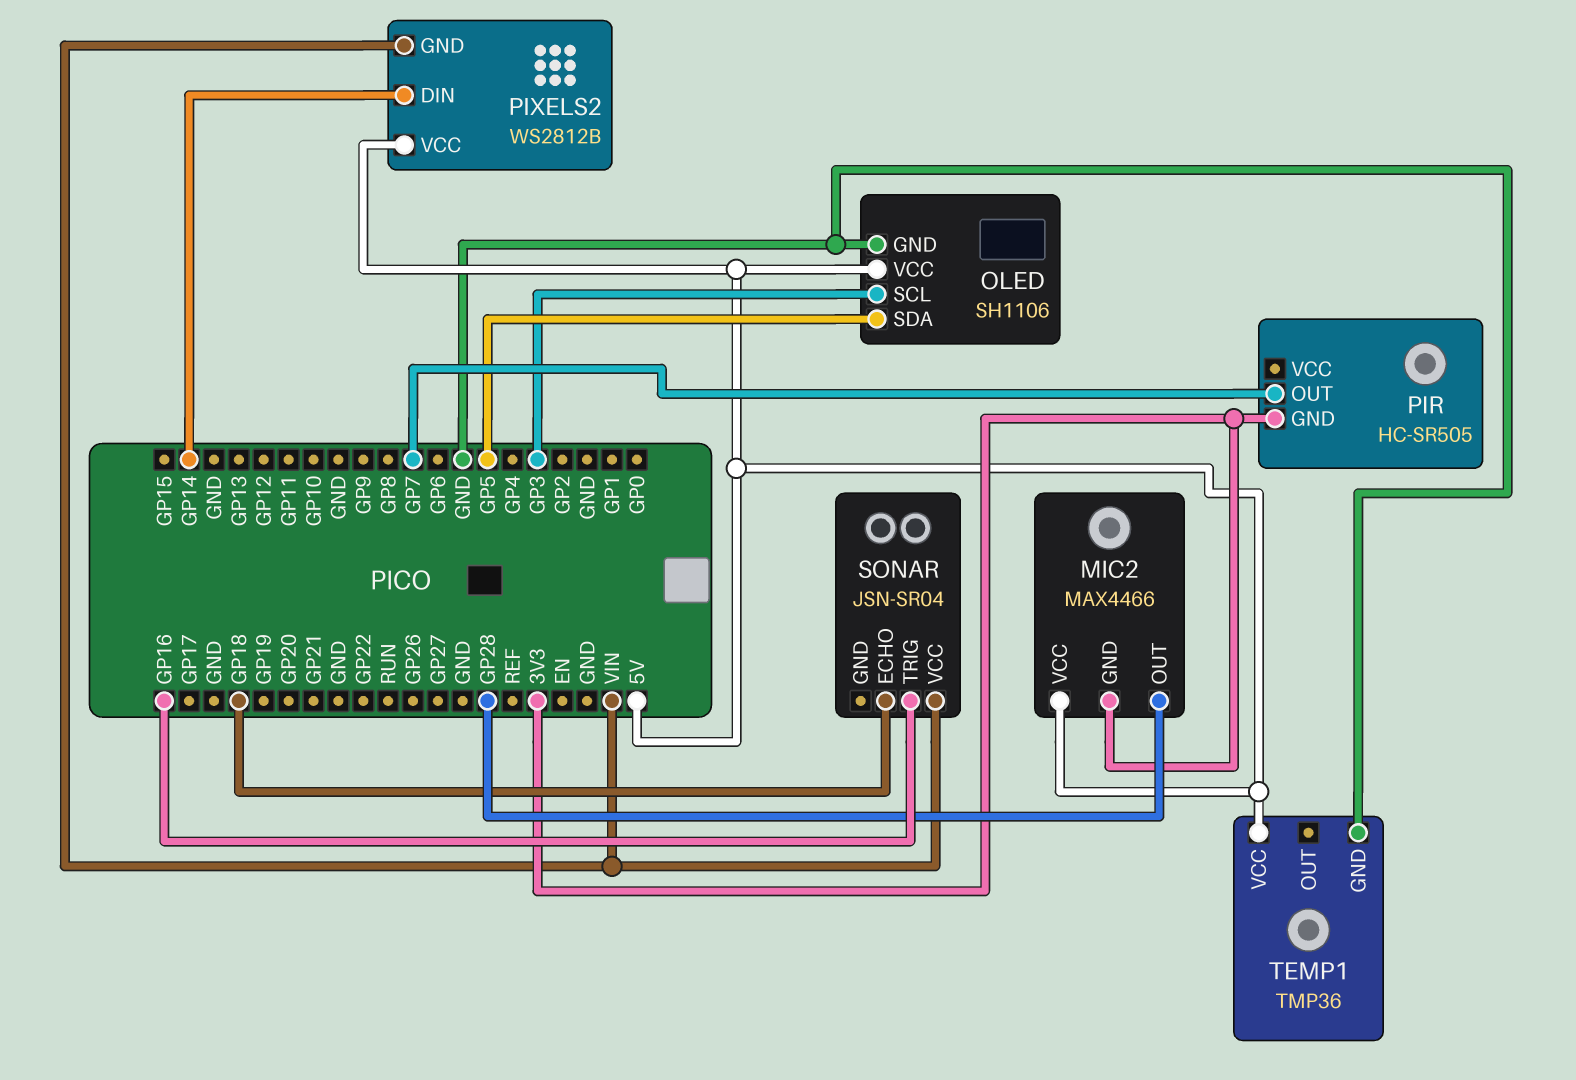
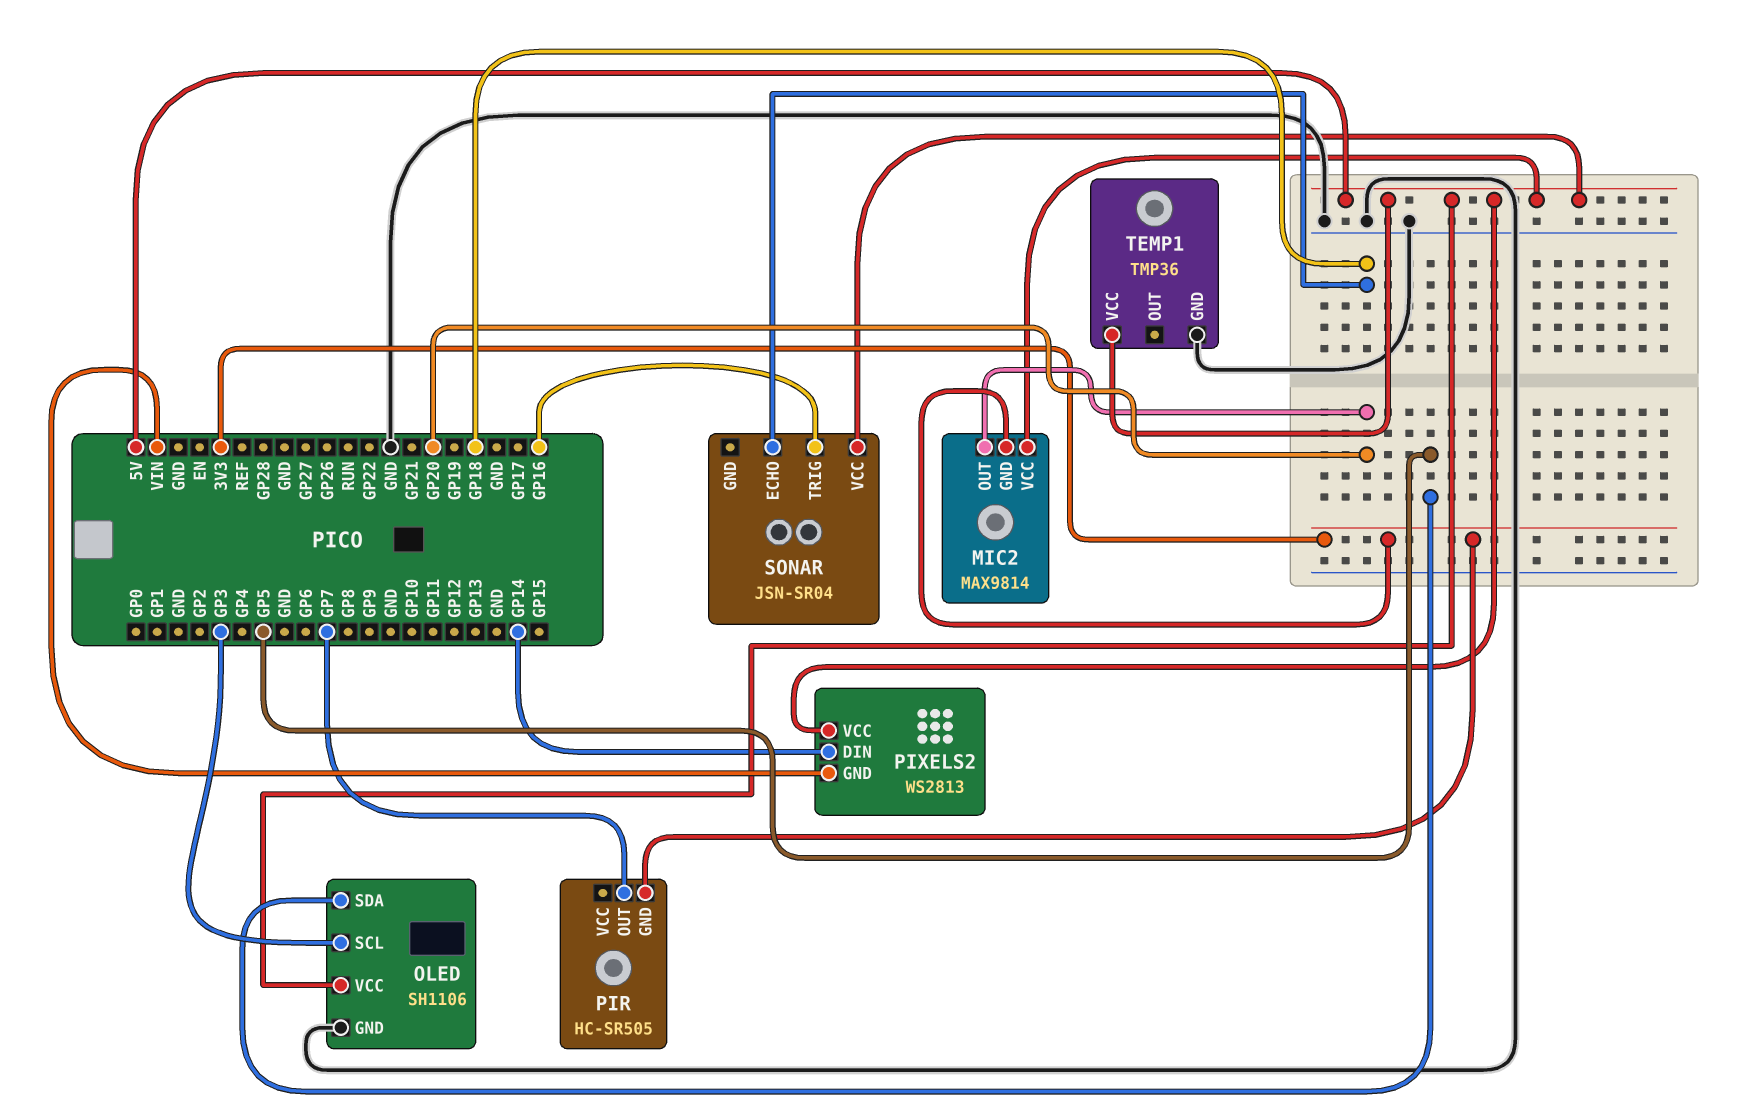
MIC2: MAX4466 -> MAX9814
MIC2 pin OUT: GP28 -> GP20
PIXELS2: WS2812B -> WS2813
SONAR pin VCC: VIN -> 5V

